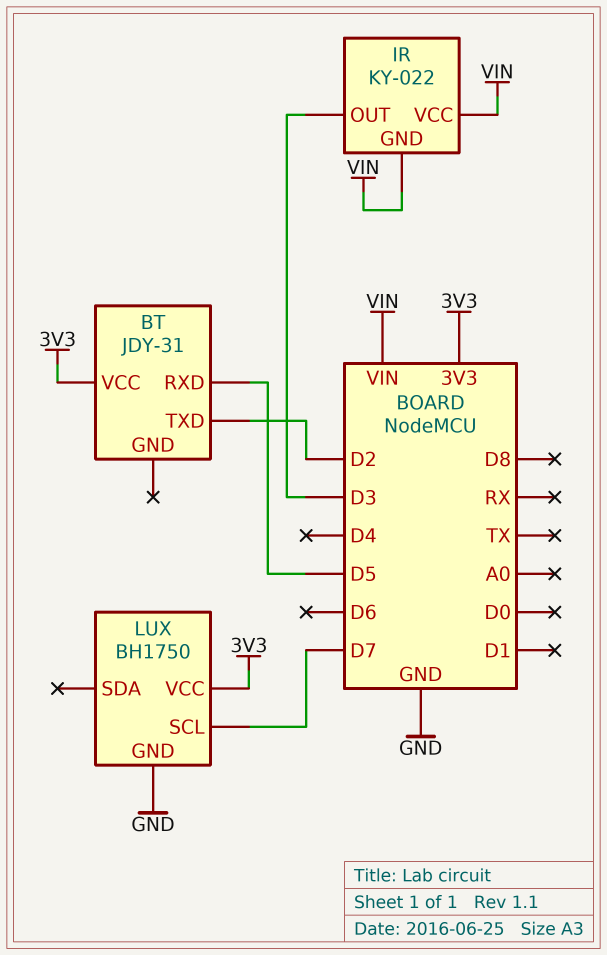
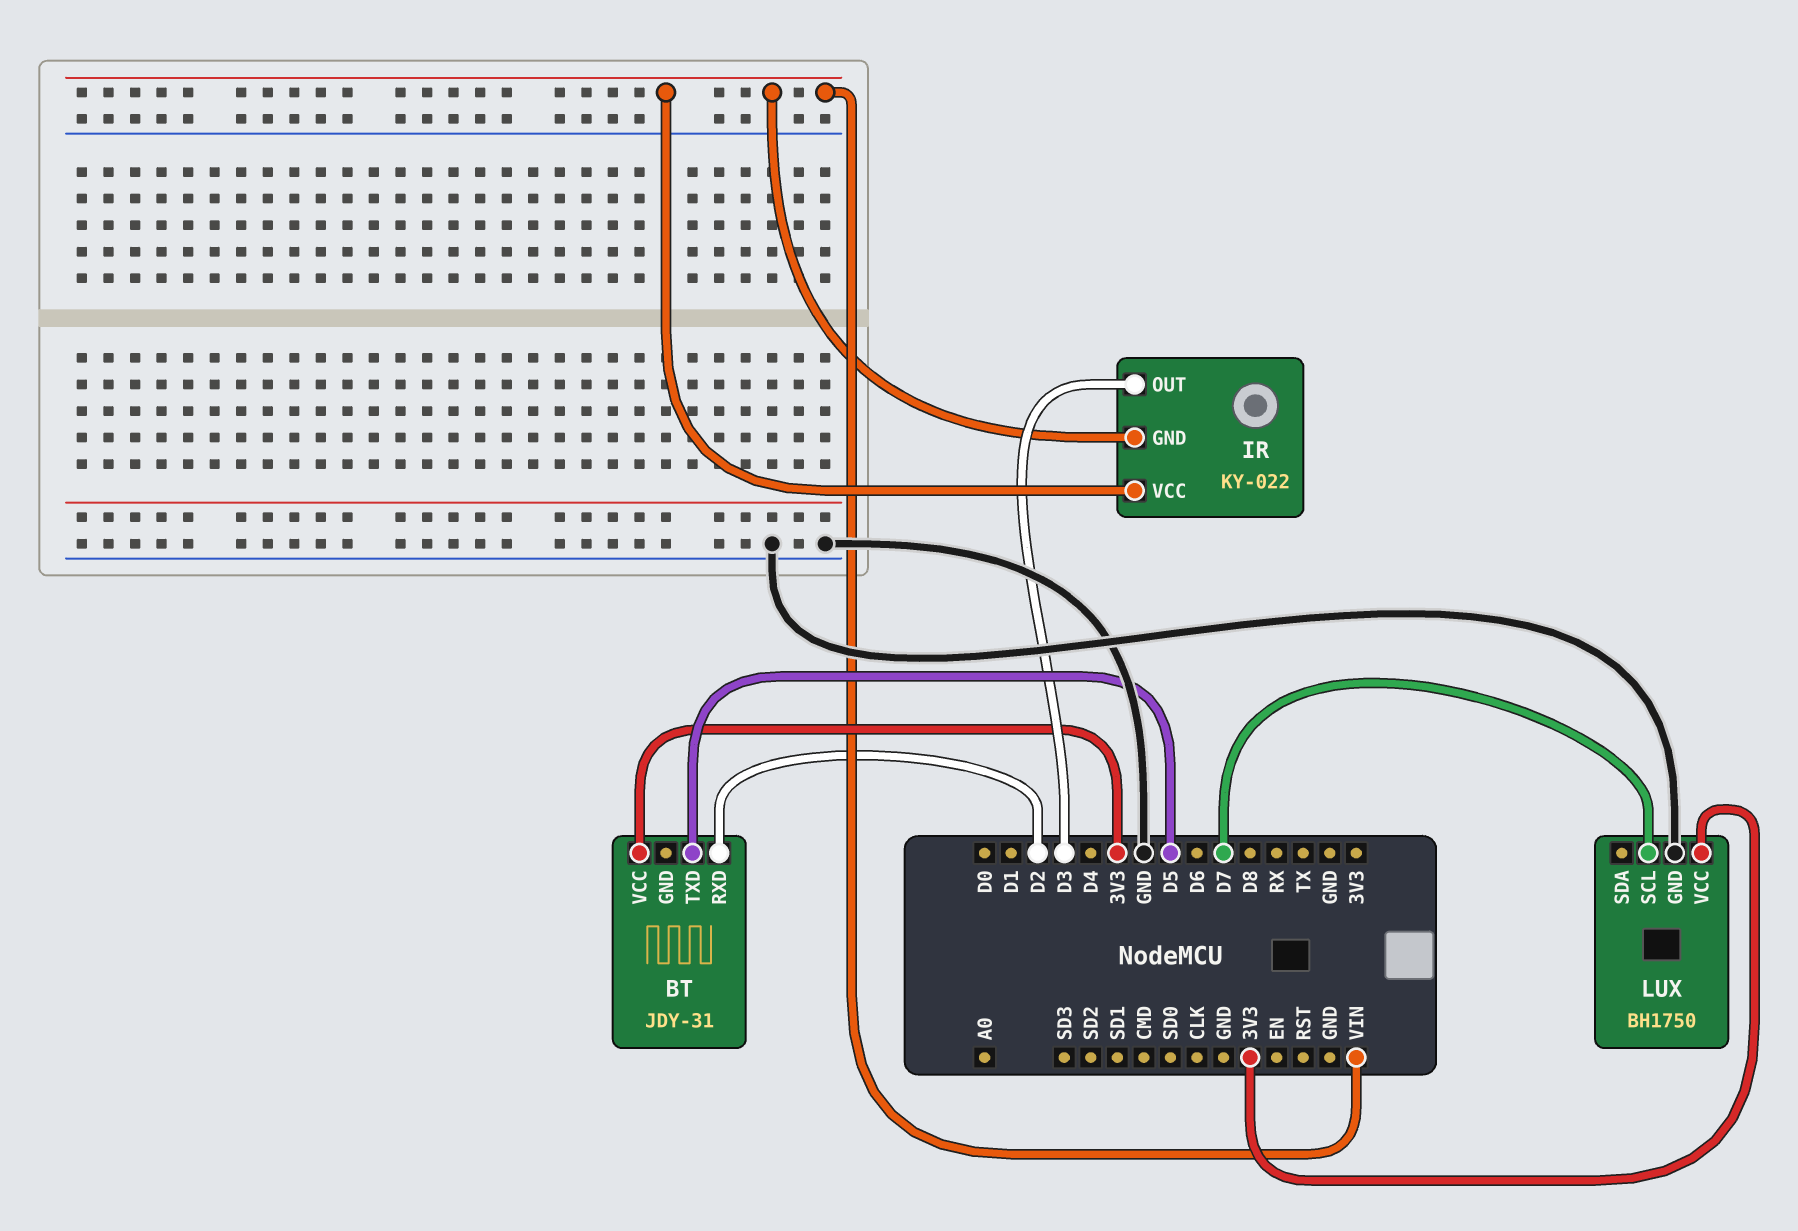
BT pin RXD: D5 -> D2
BT pin TXD: D2 -> D5

